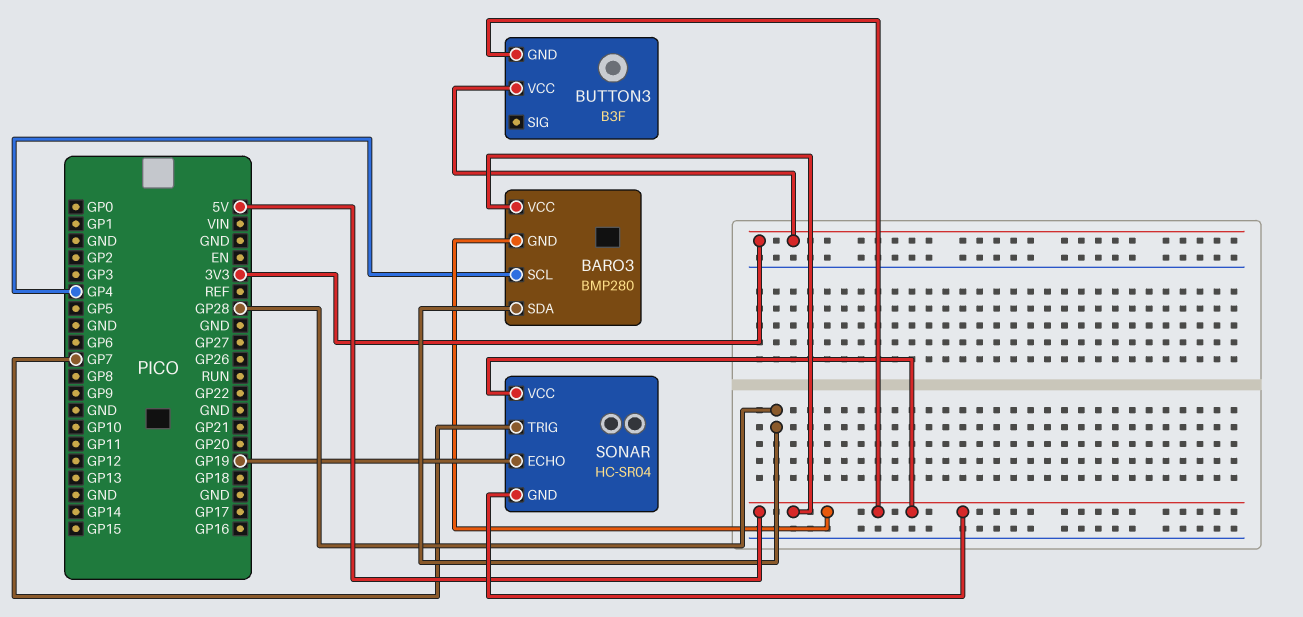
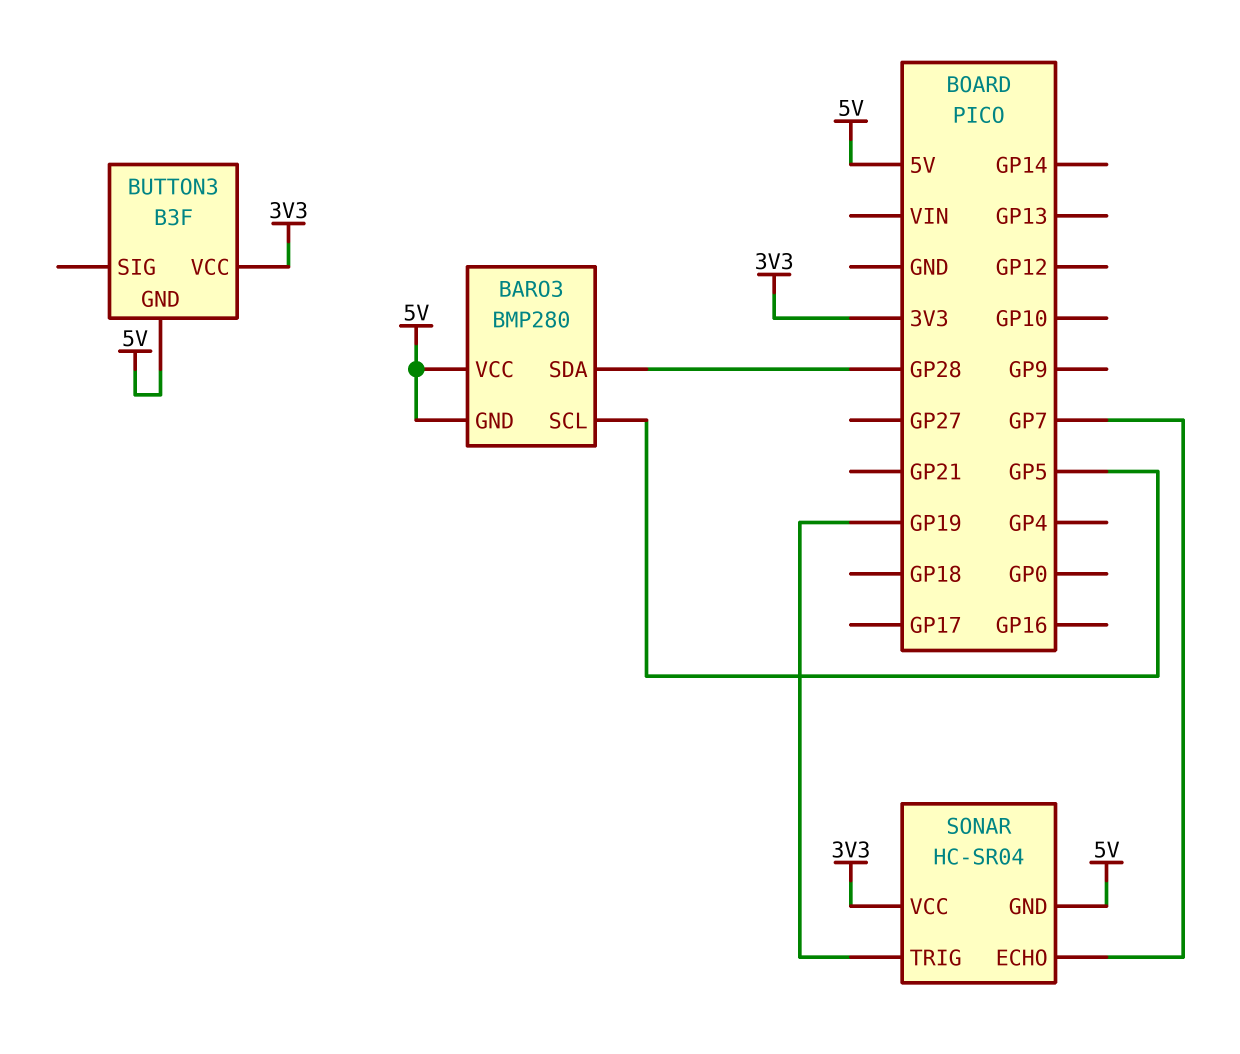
BARO3 pin SCL: GP4 -> GP5
SONAR pin ECHO: GP19 -> GP7
SONAR pin TRIG: GP7 -> GP19
SONAR pin VCC: 5V -> 3V3

